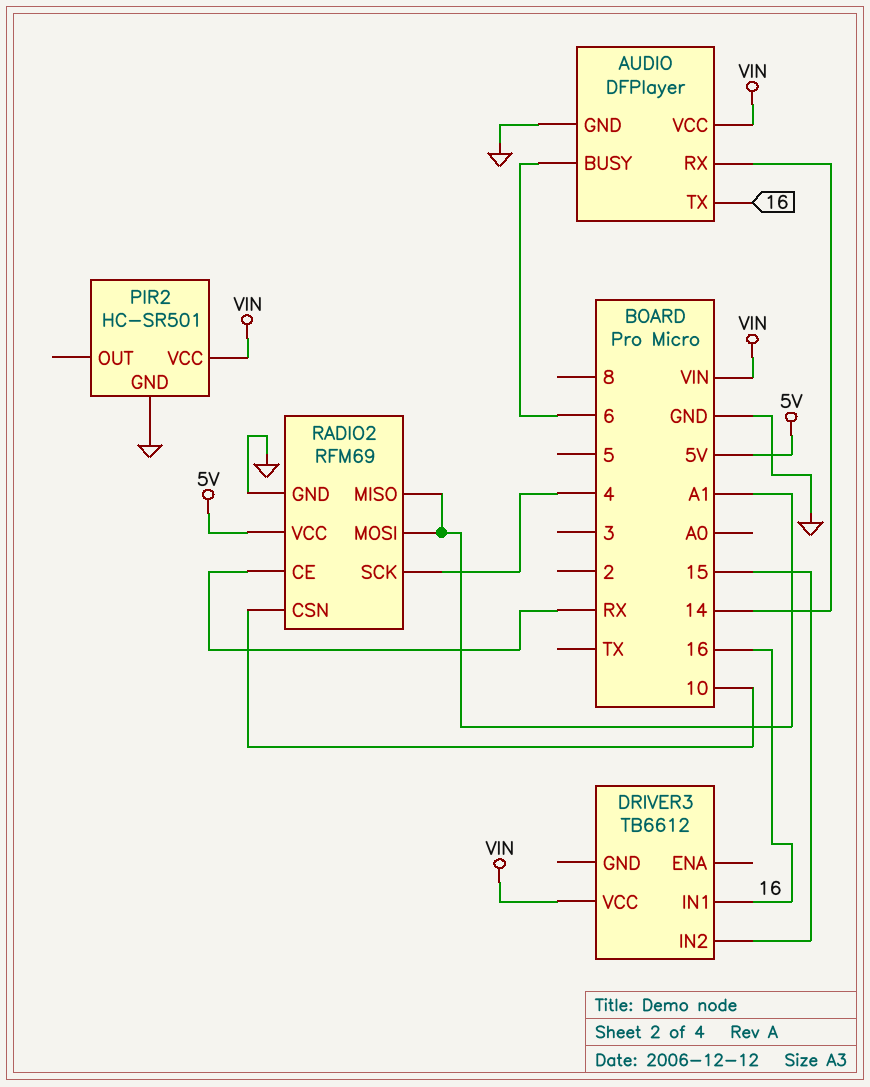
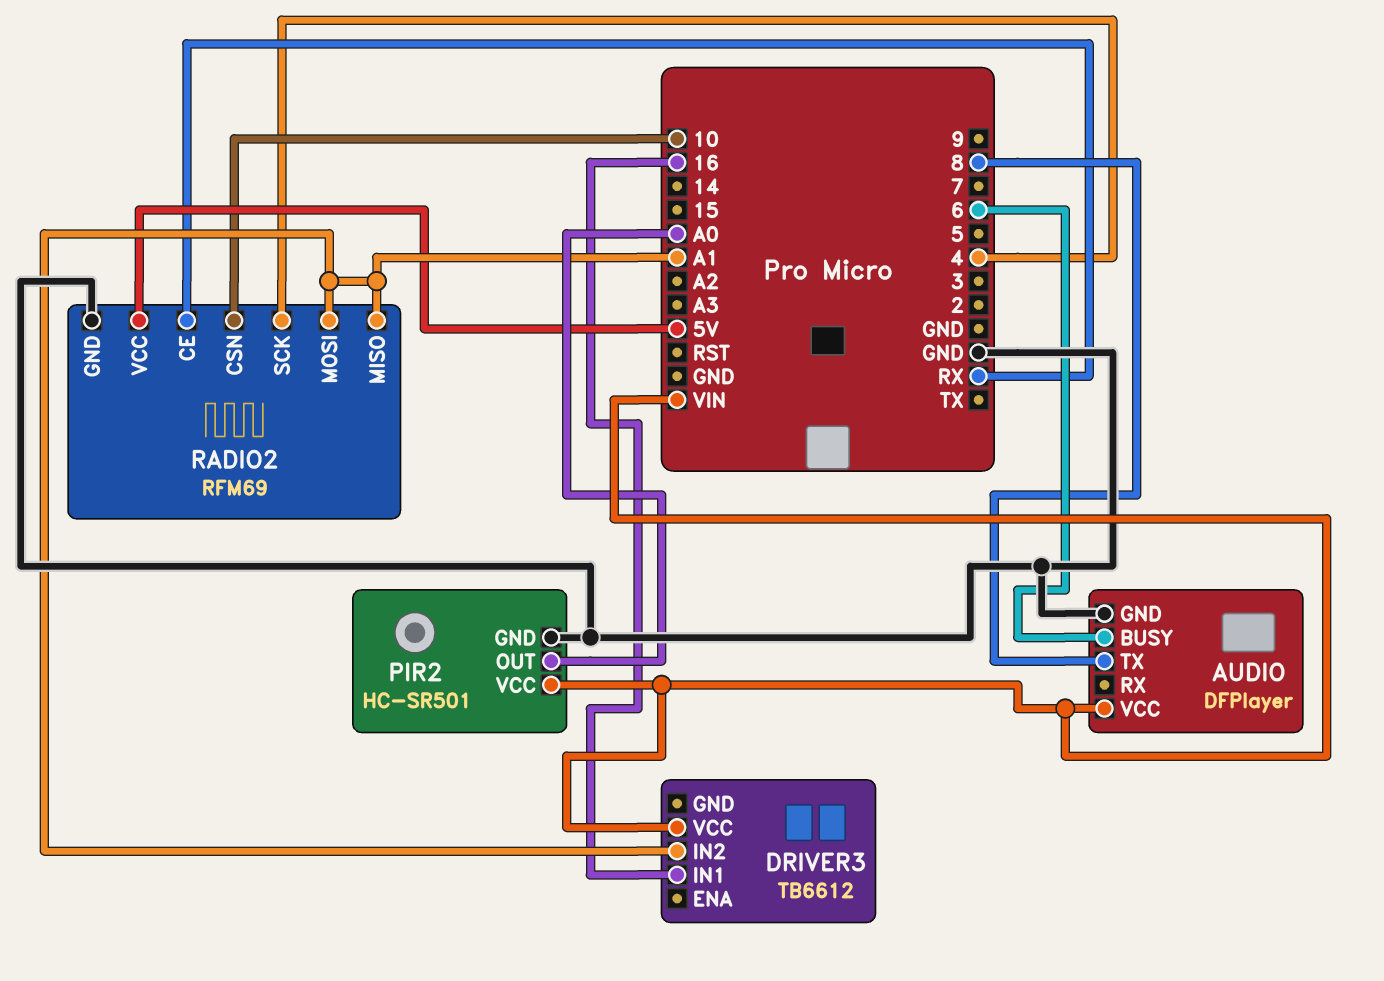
AUDIO pin RX: 14 -> none
AUDIO pin TX: 16 -> 8
DRIVER3 pin IN2: 15 -> A1
PIR2 pin OUT: none -> A0

